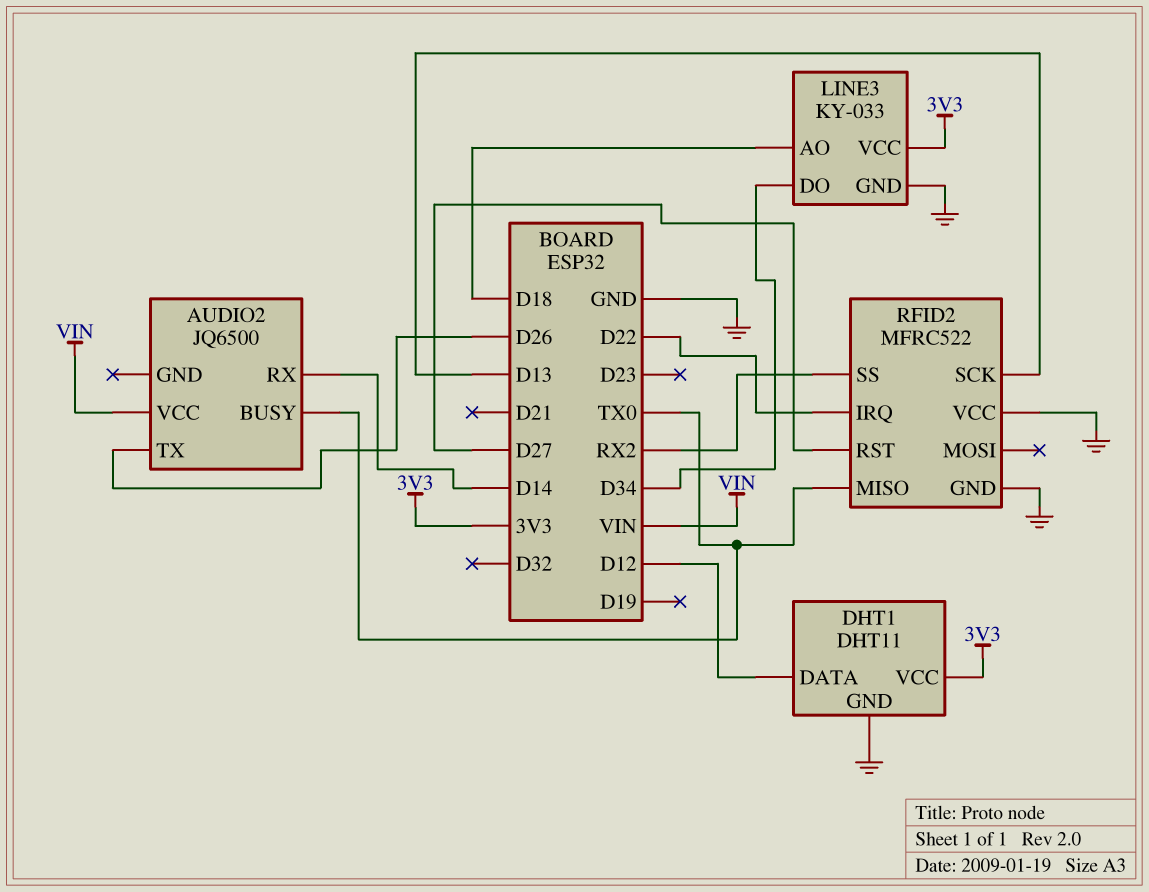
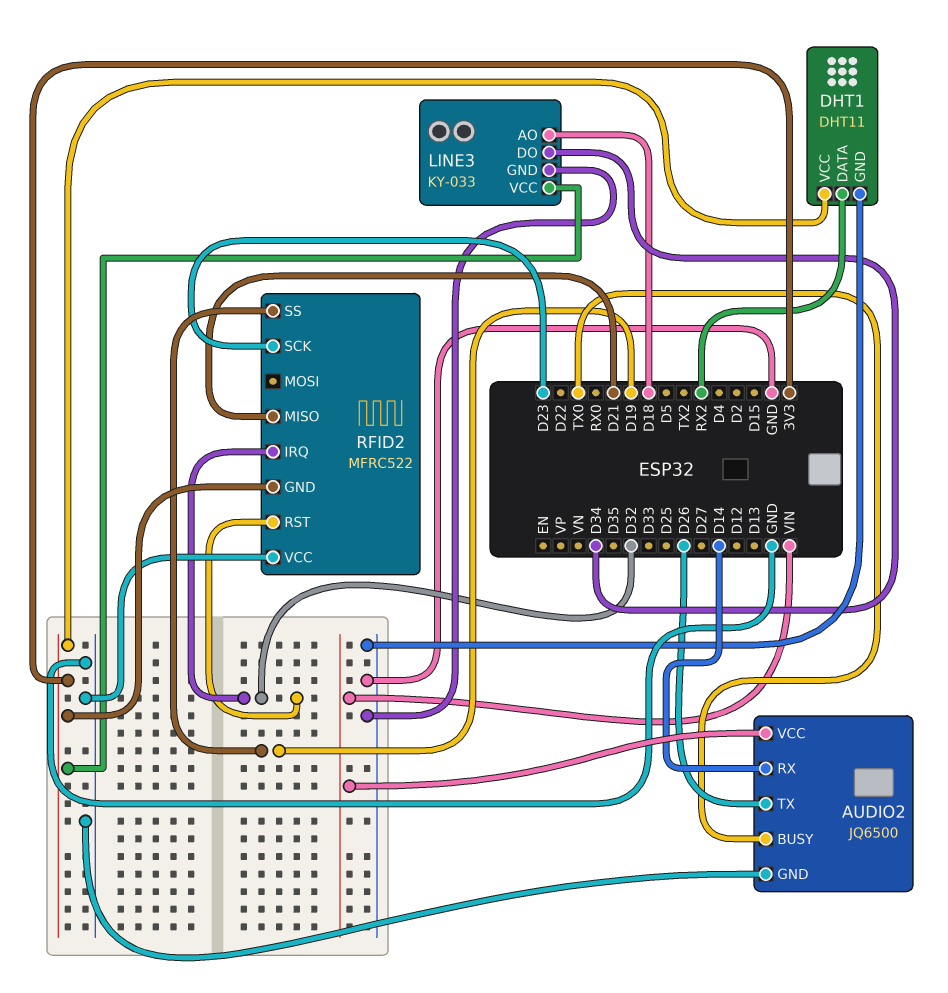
AUDIO2 pin GND: none -> GND
DHT1 pin DATA: D12 -> RX2
RFID2 pin GND: GND -> 3V3
RFID2 pin IRQ: D22 -> D32
RFID2 pin MISO: TX0 -> D21
RFID2 pin RST: D27 -> D32
RFID2 pin SCK: D13 -> D23
RFID2 pin SS: RX2 -> D19

